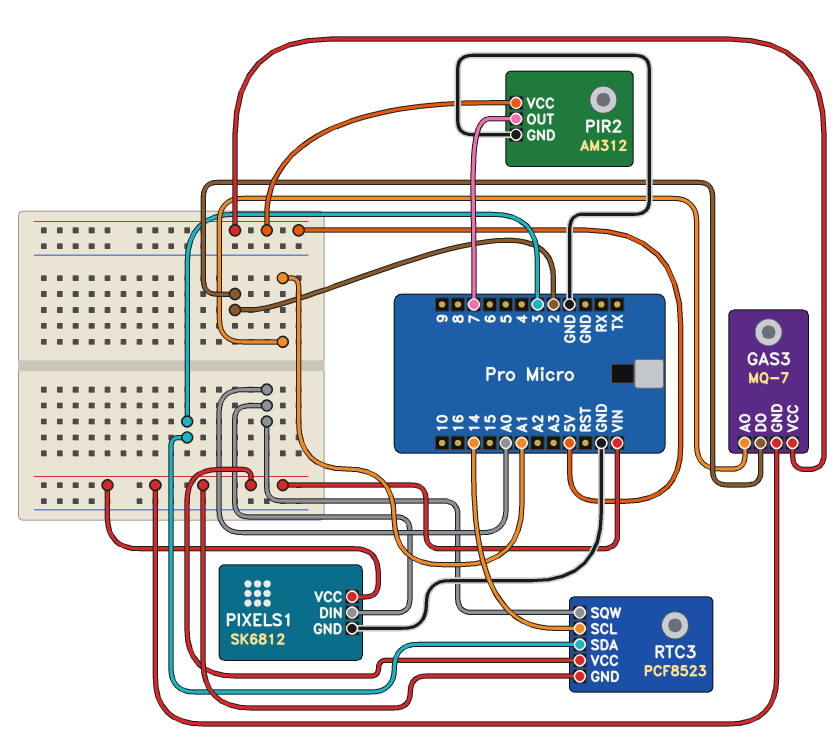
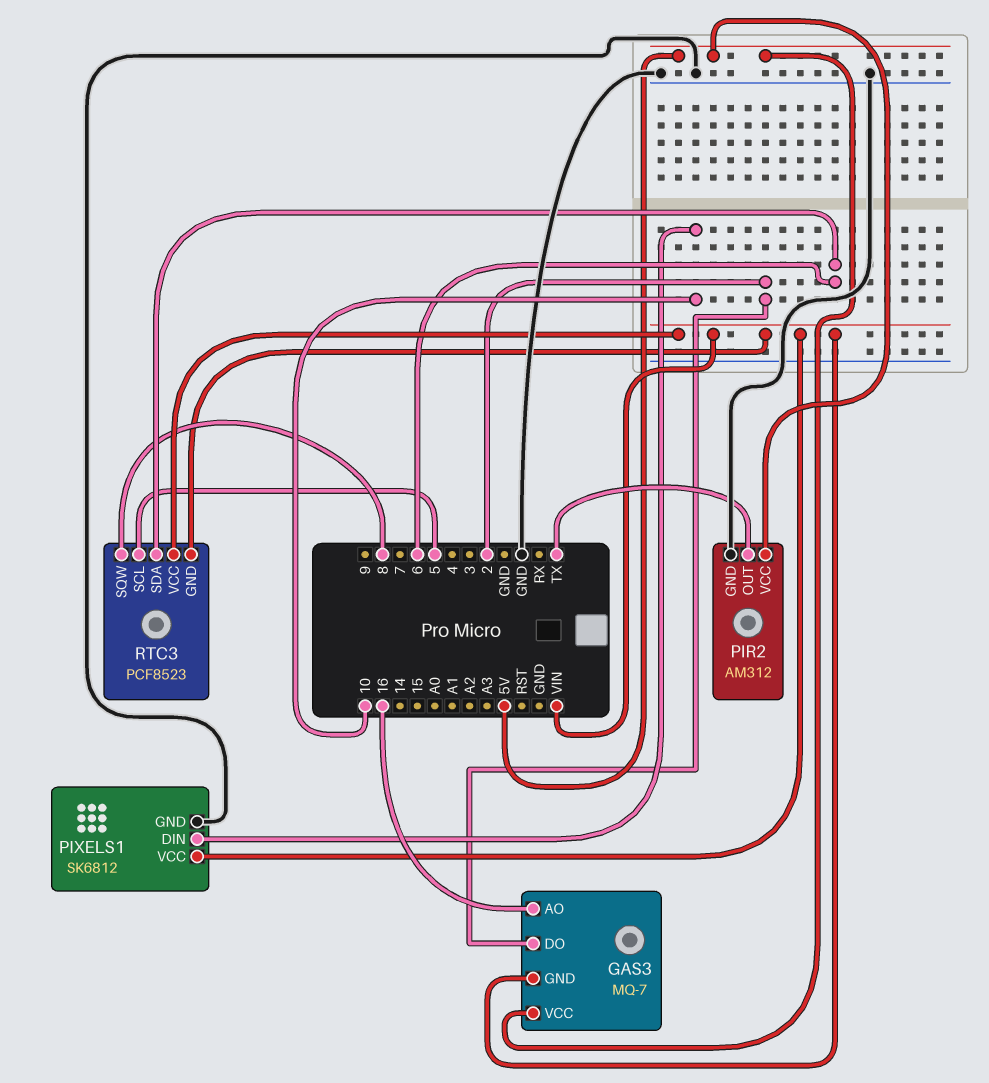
GAS3 pin AO: A1 -> 16
PIR2 pin OUT: 7 -> TX
PIXELS1 pin DIN: A0 -> 10
RTC3 pin SCL: 14 -> 5
RTC3 pin SDA: 3 -> 6
RTC3 pin SQW: A0 -> 8

